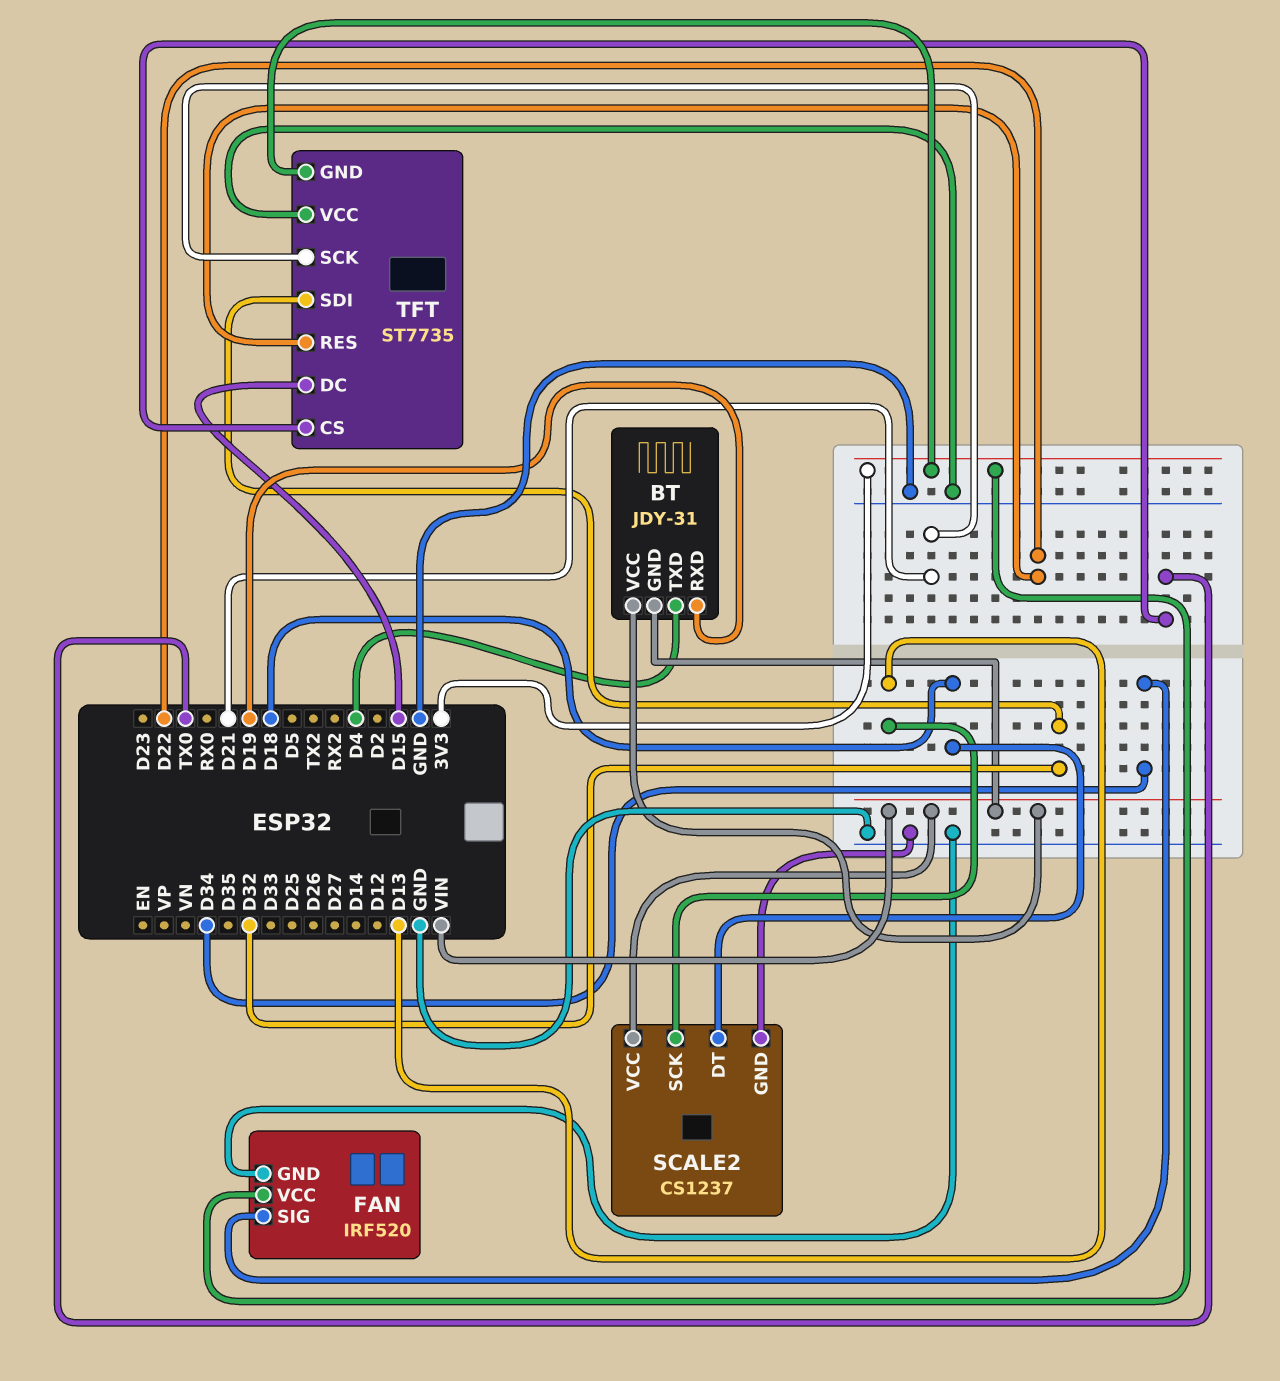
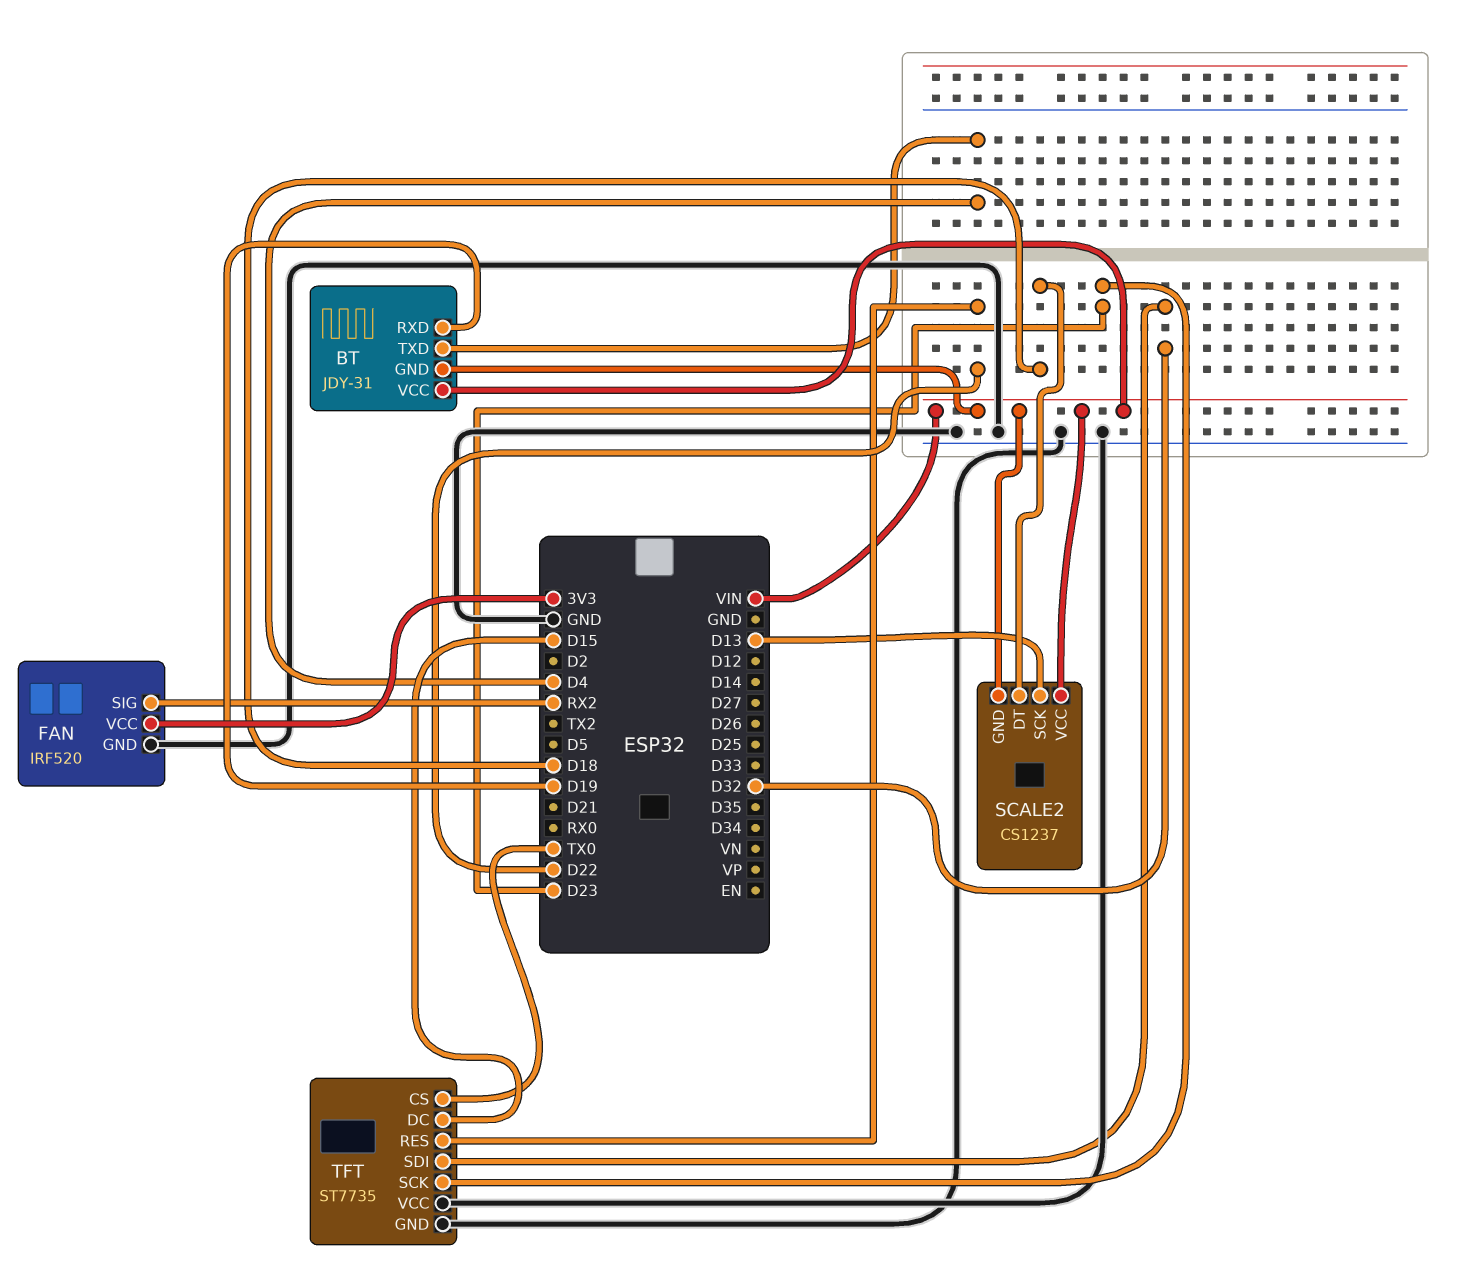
FAN pin SIG: D34 -> RX2
SCALE2 pin GND: GND -> VIN
TFT pin GND: 3V3 -> GND
TFT pin SCK: D21 -> D23

